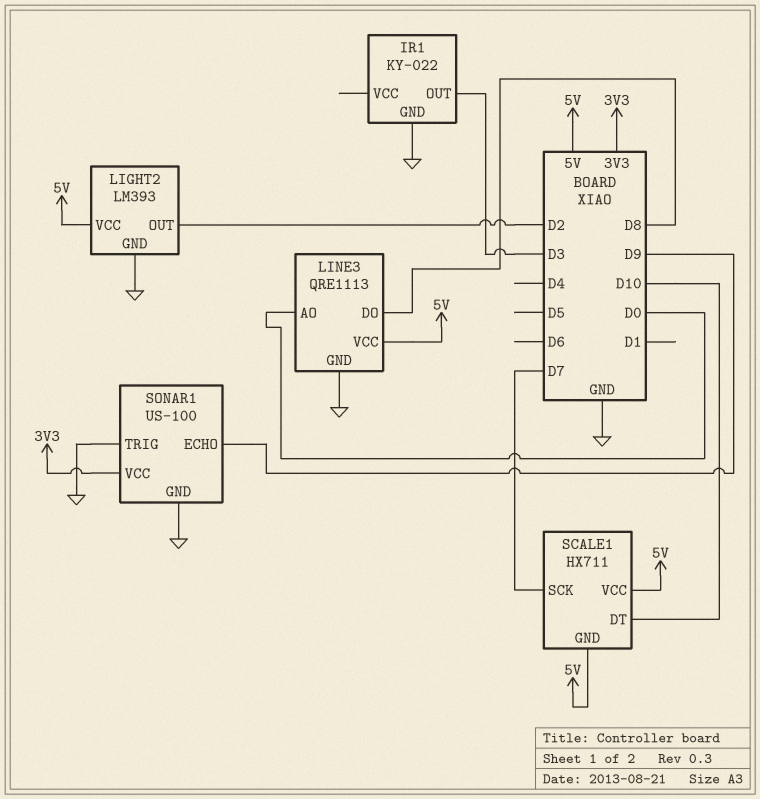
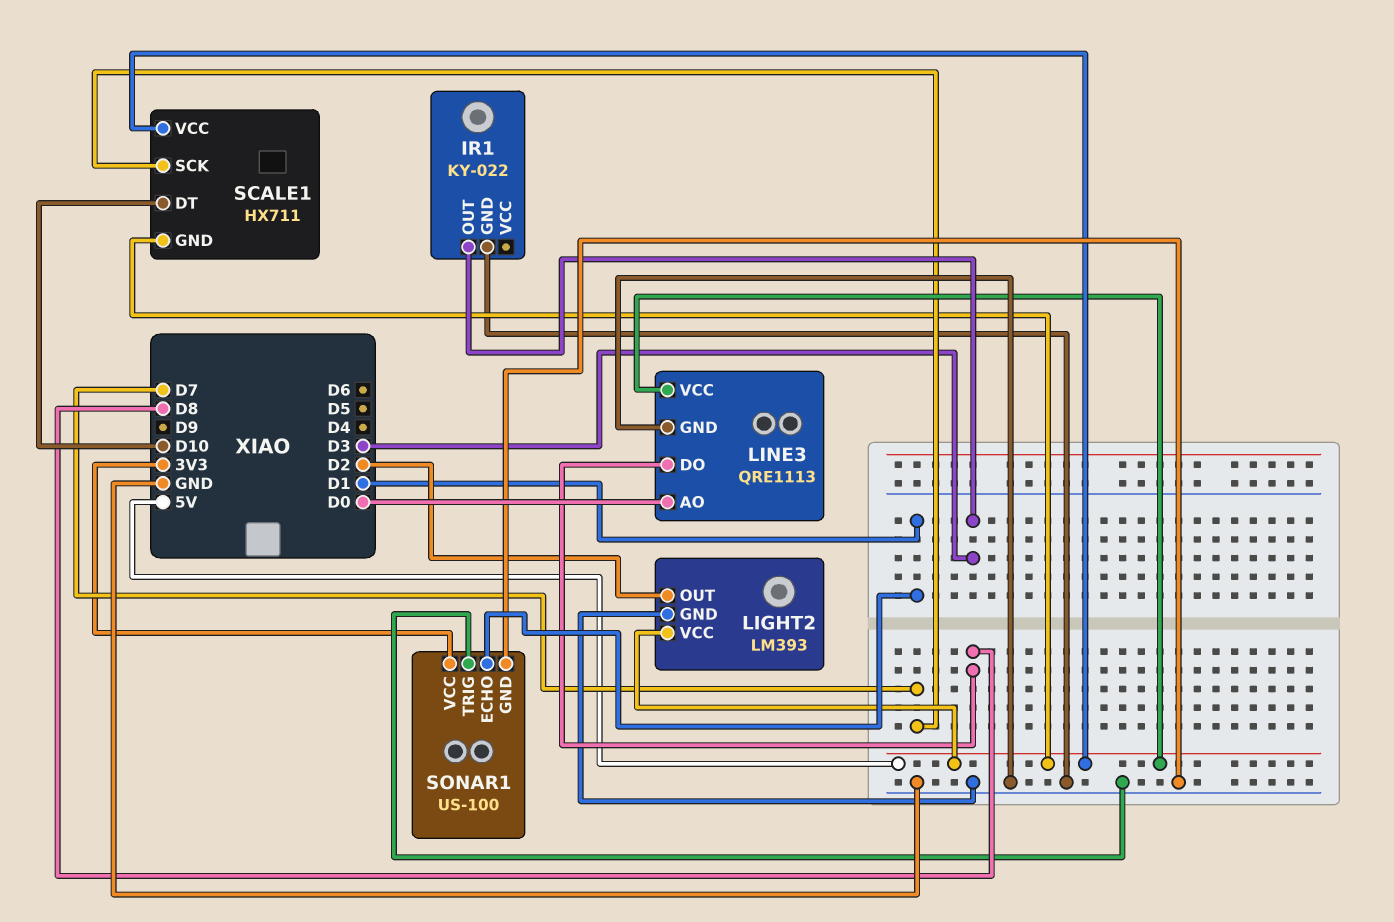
SONAR1 pin ECHO: D9 -> D1

